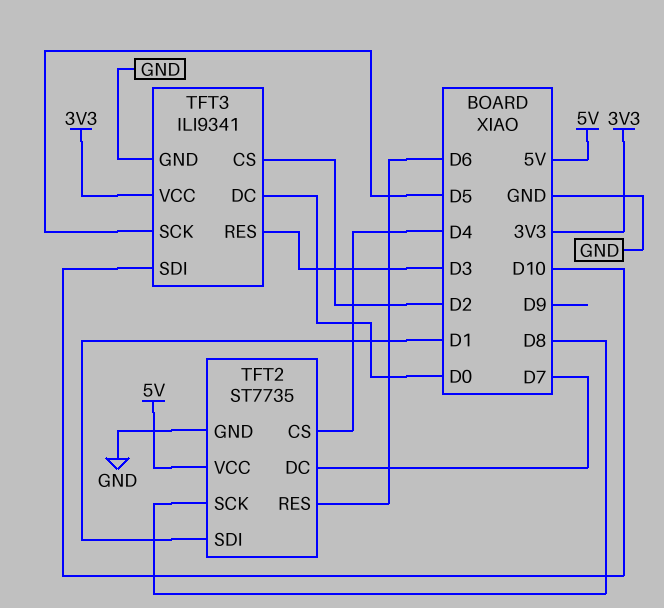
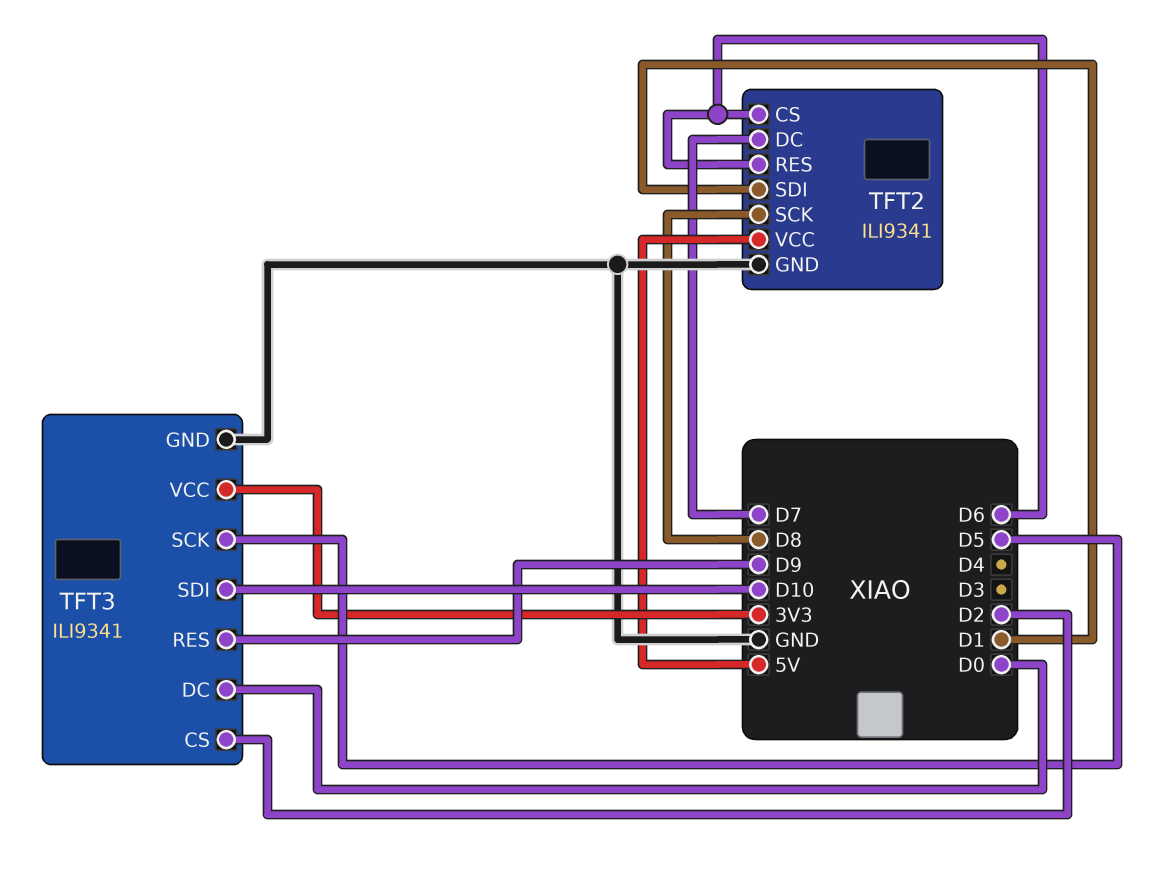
TFT2: ST7735 -> ILI9341
TFT2 pin CS: D4 -> D6
TFT3 pin RES: D3 -> D9

